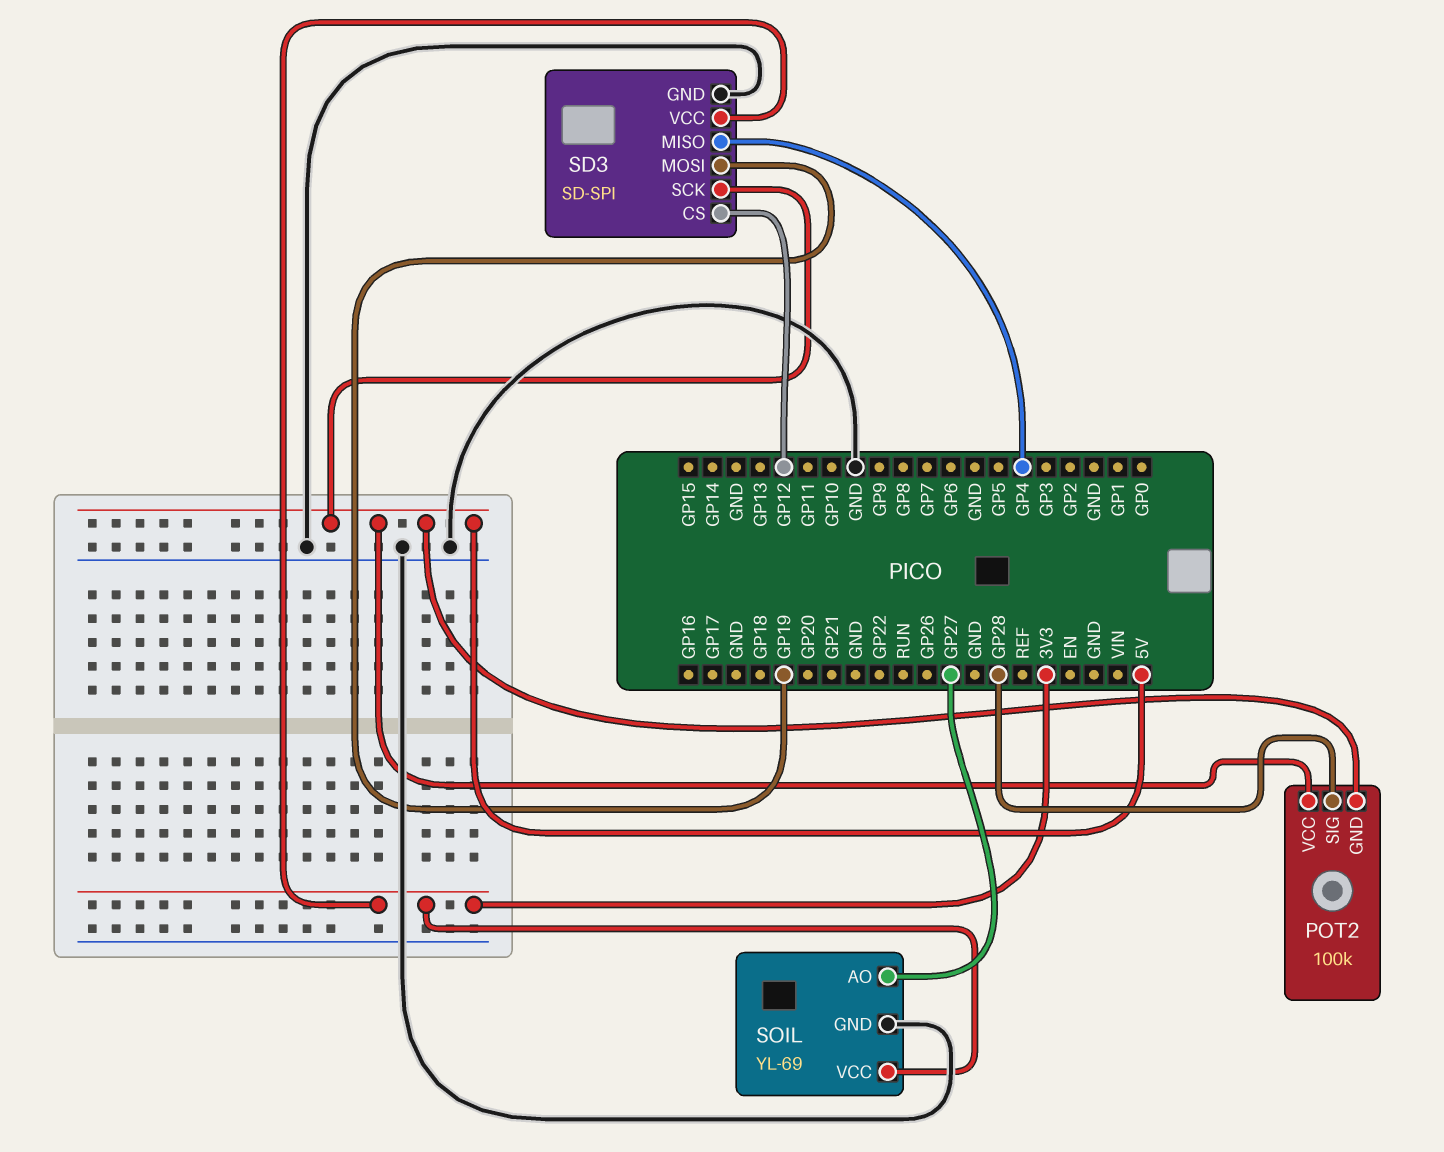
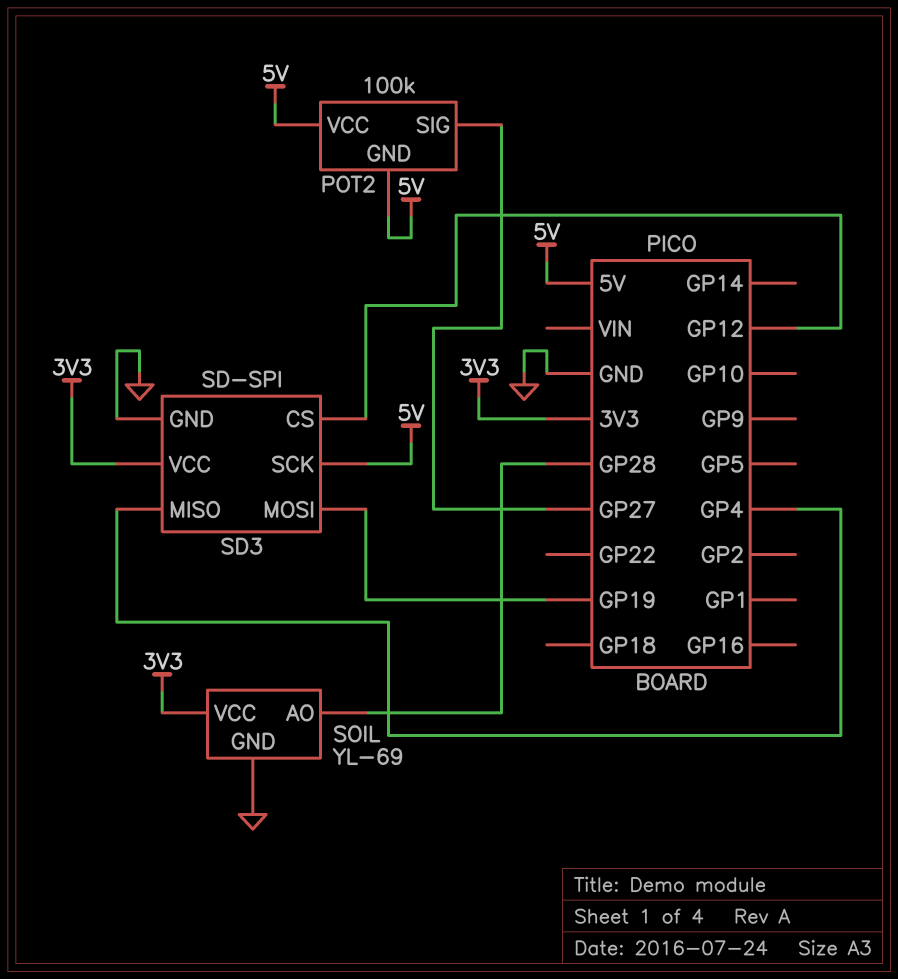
POT2 pin SIG: GP28 -> GP27
SOIL pin AO: GP27 -> GP28

